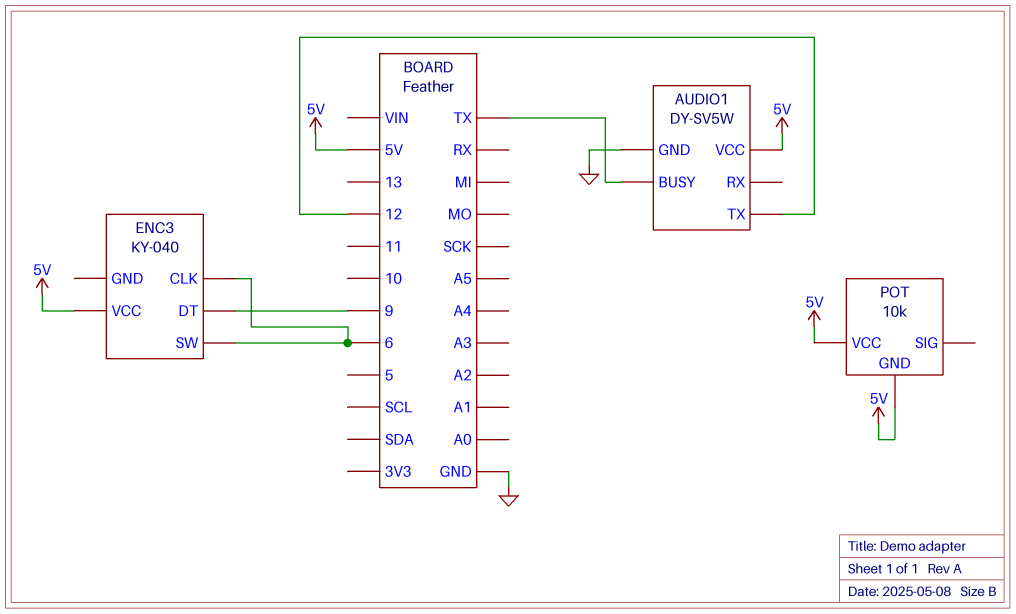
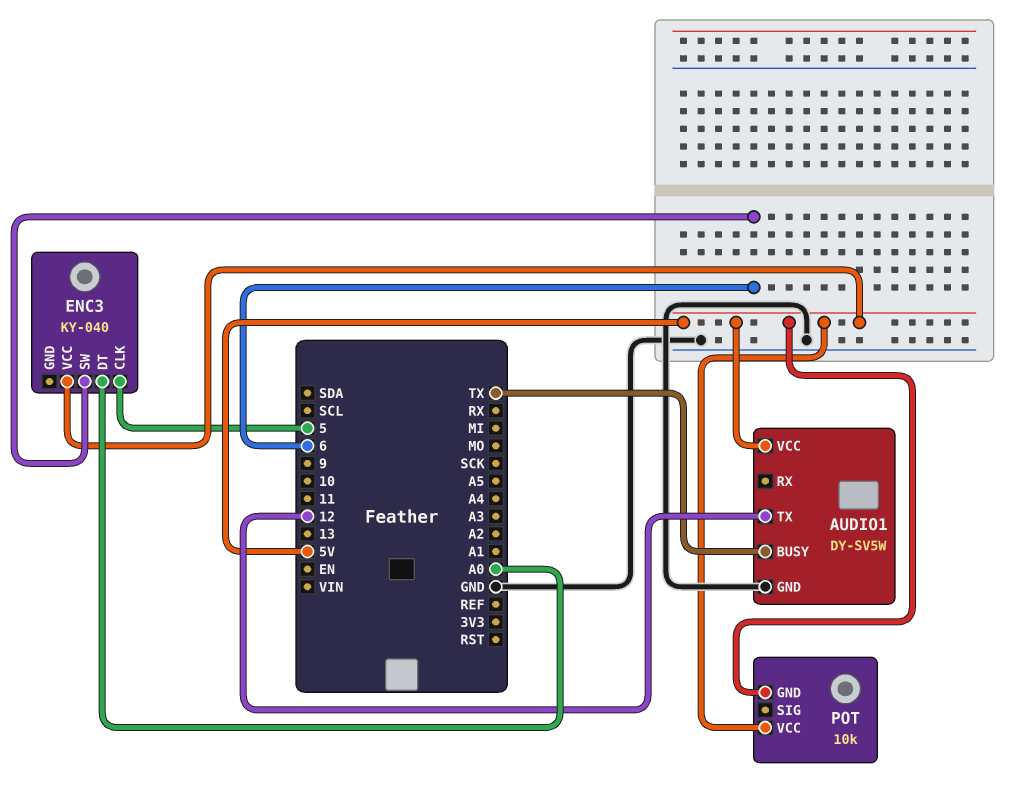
ENC3 pin CLK: 6 -> 5
ENC3 pin DT: 9 -> A0

